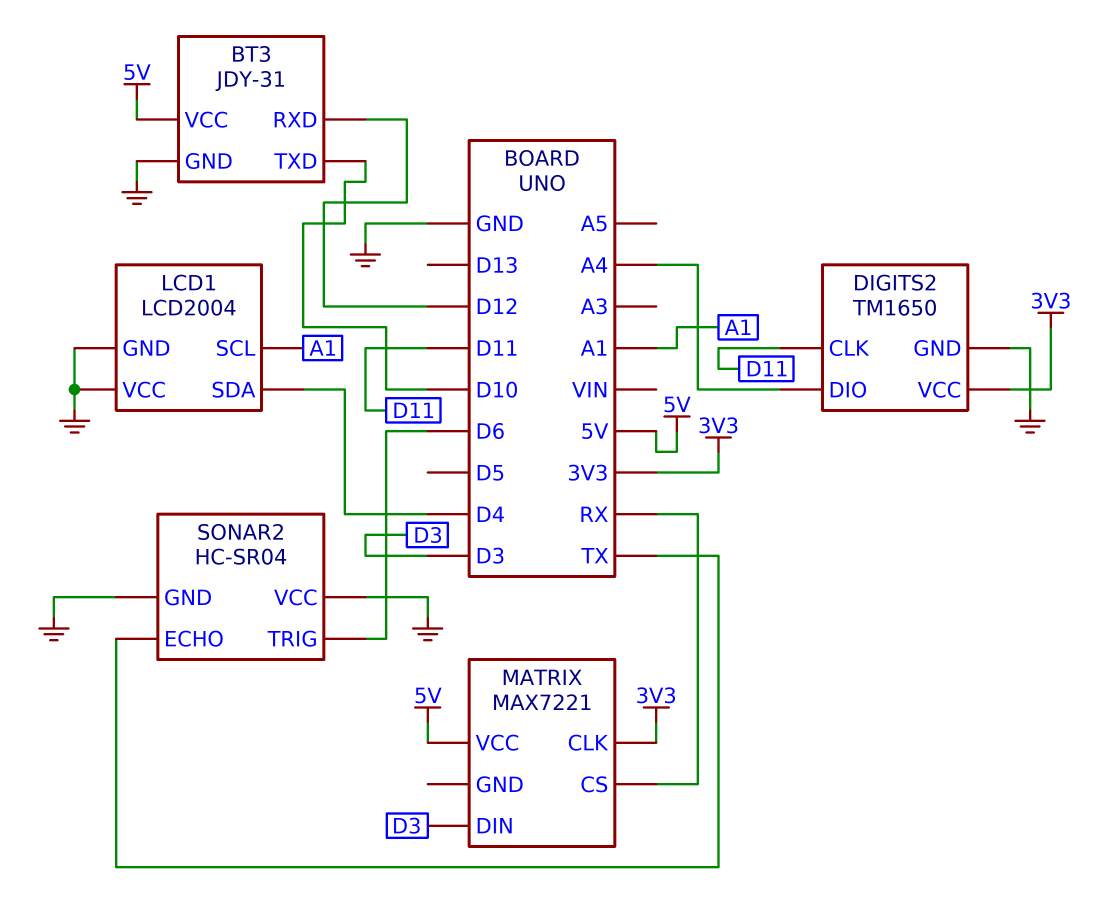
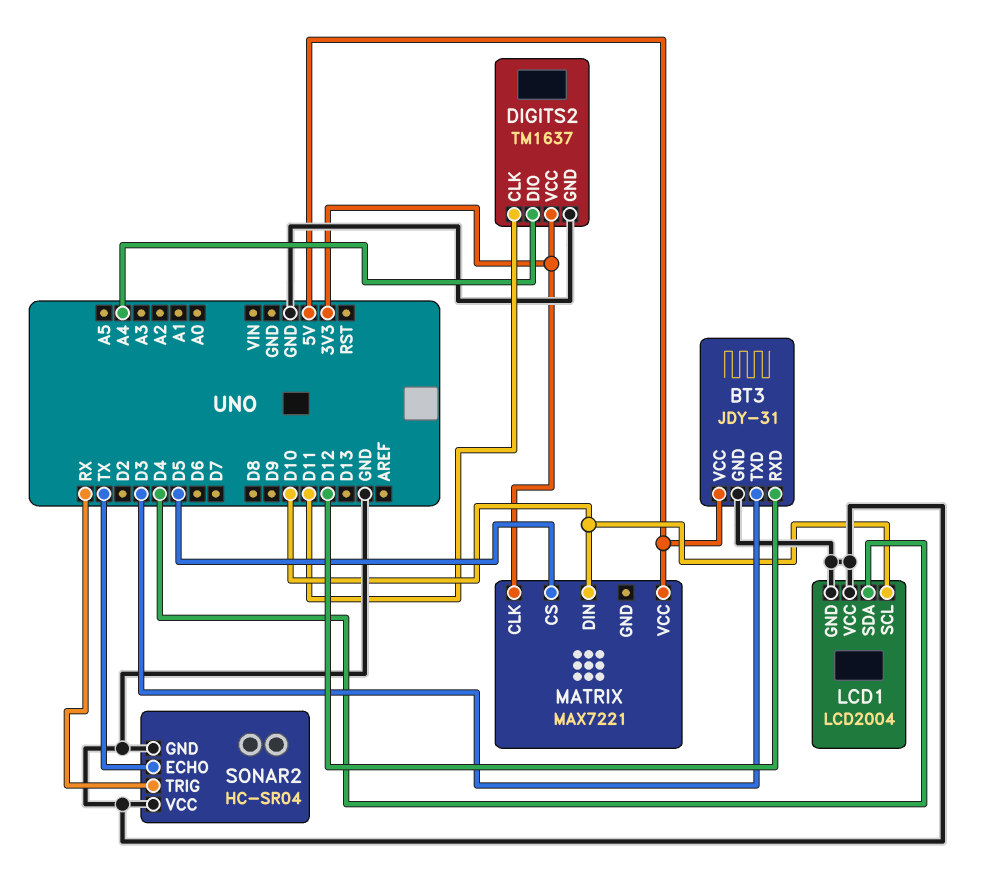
BT3 pin TXD: D10 -> D3
DIGITS2: TM1650 -> TM1637
LCD1 pin SCL: A1 -> D10
MATRIX pin CS: RX -> D5
MATRIX pin DIN: D3 -> D10
SONAR2 pin TRIG: D6 -> RX

